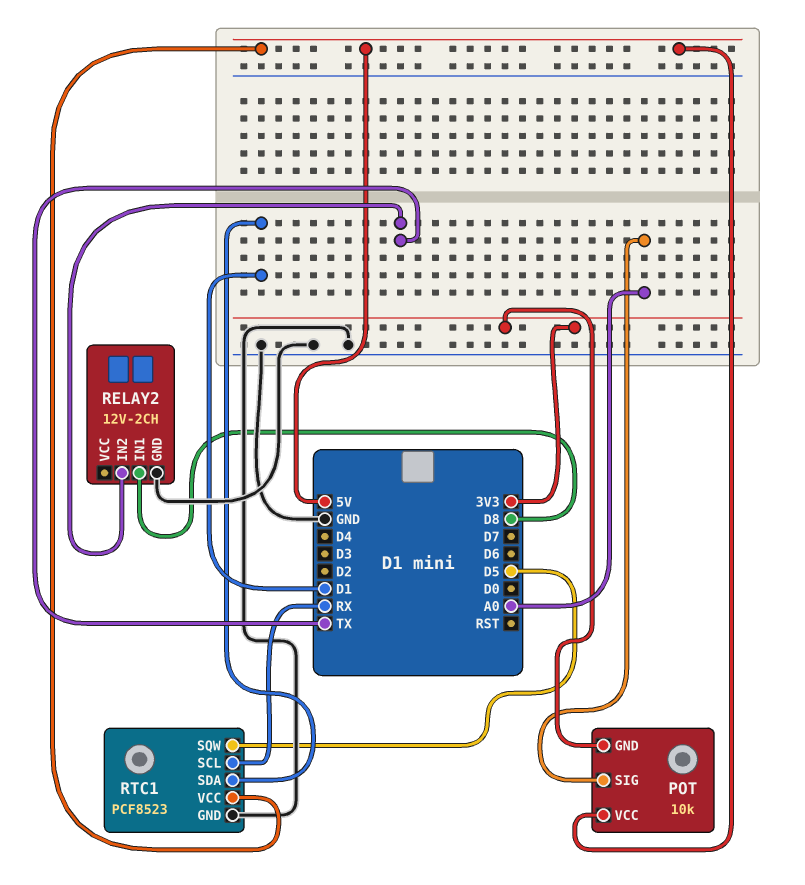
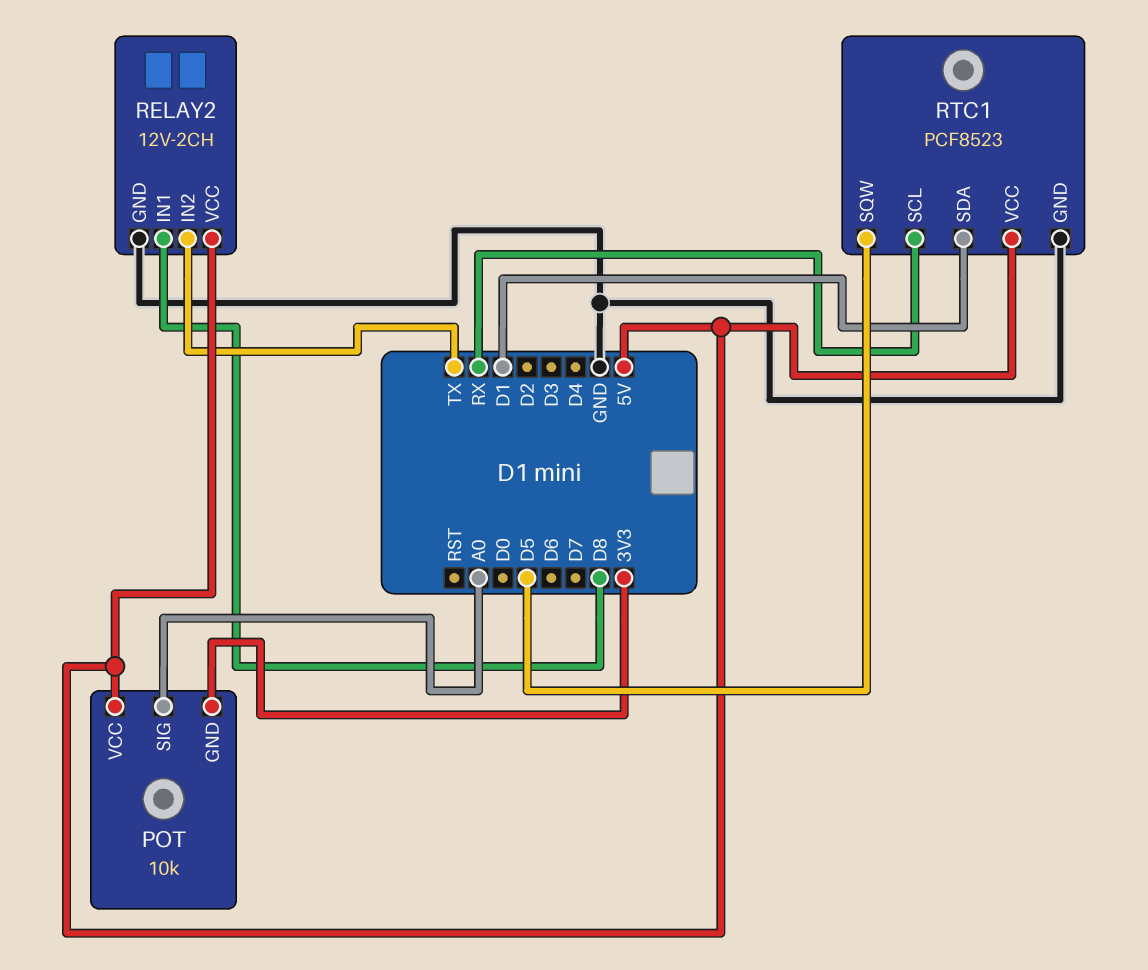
RELAY2 pin VCC: none -> 5V

